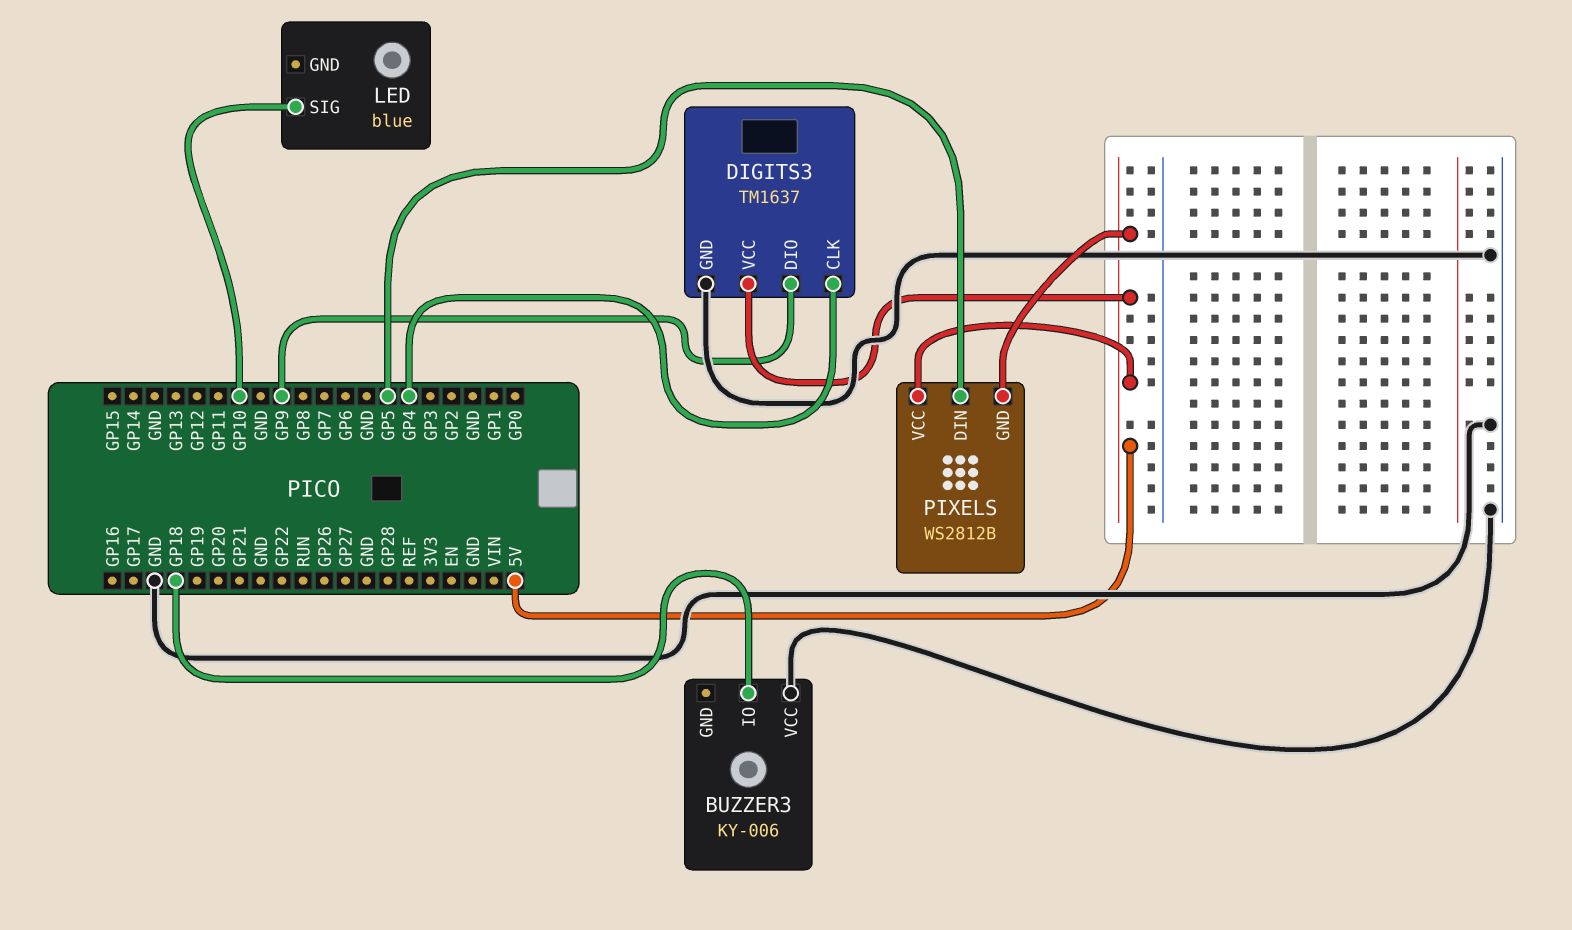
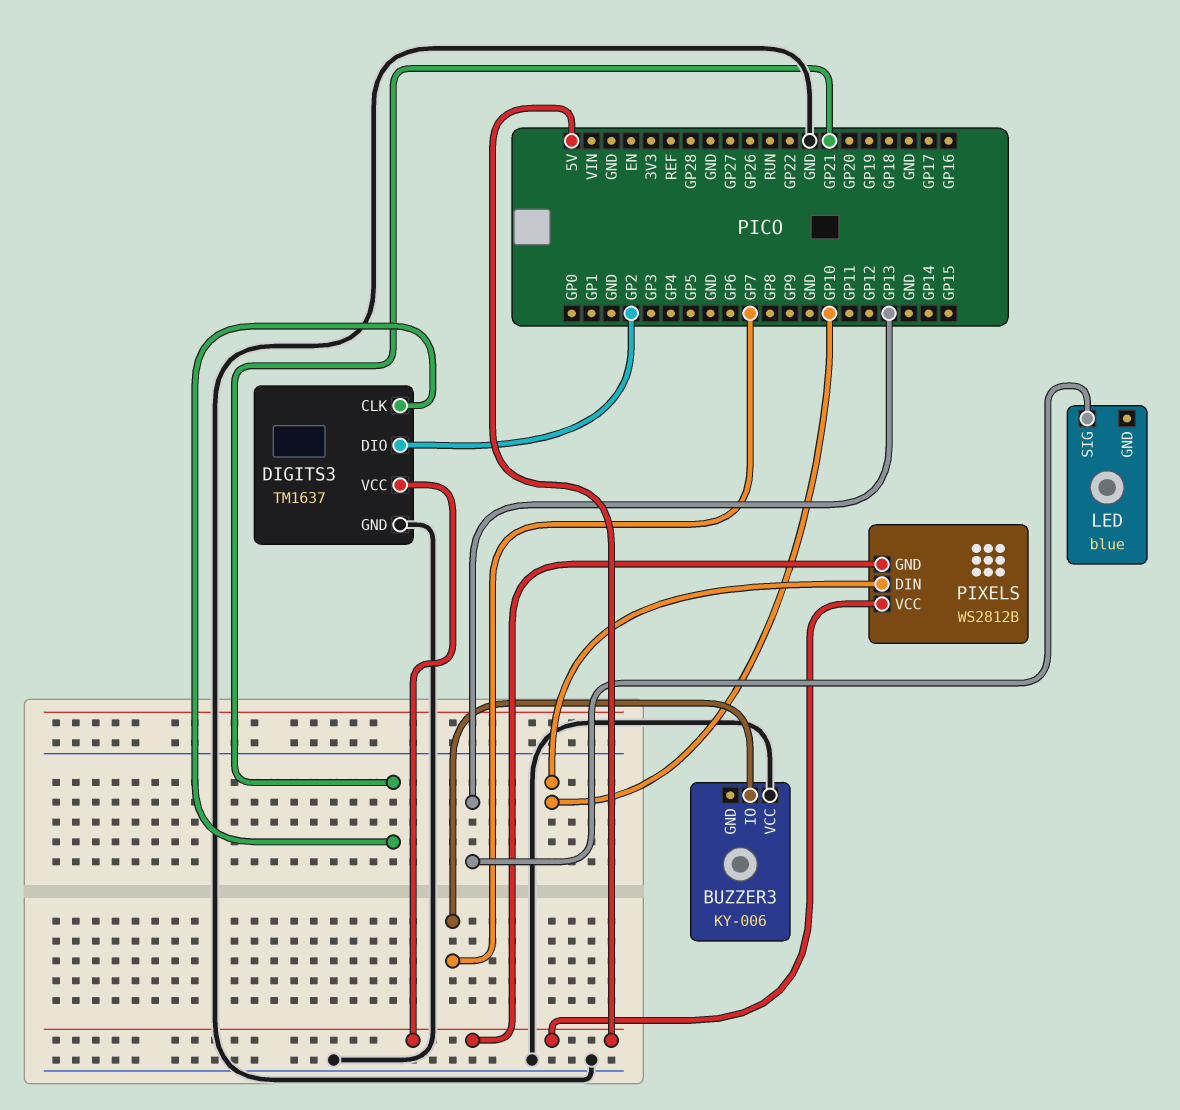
BUZZER3 pin IO: GP18 -> GP7
DIGITS3 pin CLK: GP4 -> GP21
DIGITS3 pin DIO: GP9 -> GP2
LED pin SIG: GP10 -> GP13
PIXELS pin DIN: GP5 -> GP10

